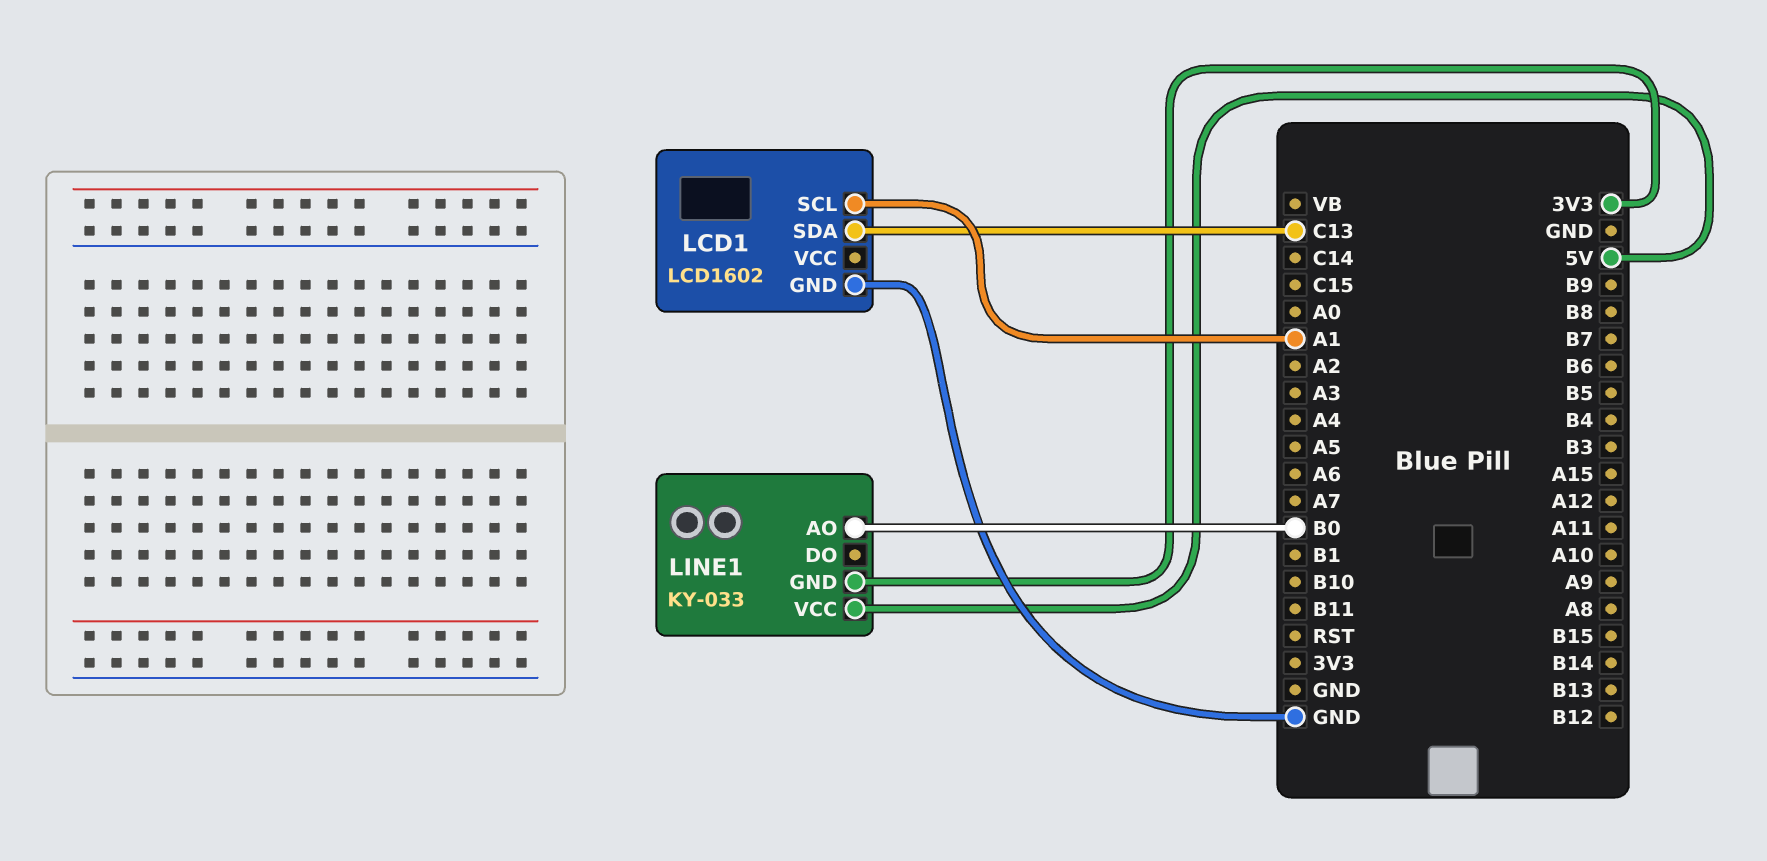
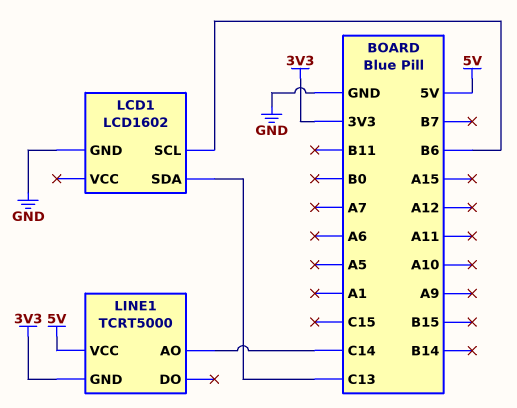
LCD1 pin SCL: A1 -> B6
LINE1: KY-033 -> TCRT5000
LINE1 pin AO: B0 -> C14

